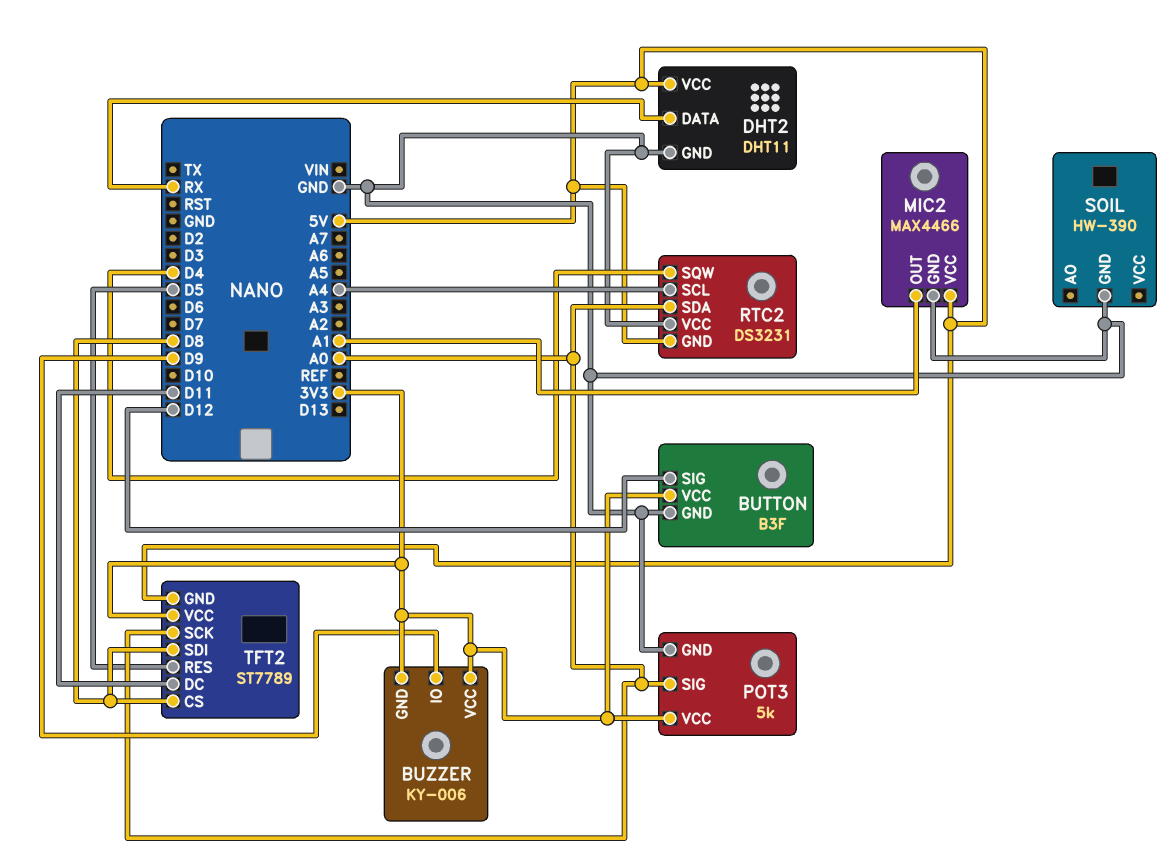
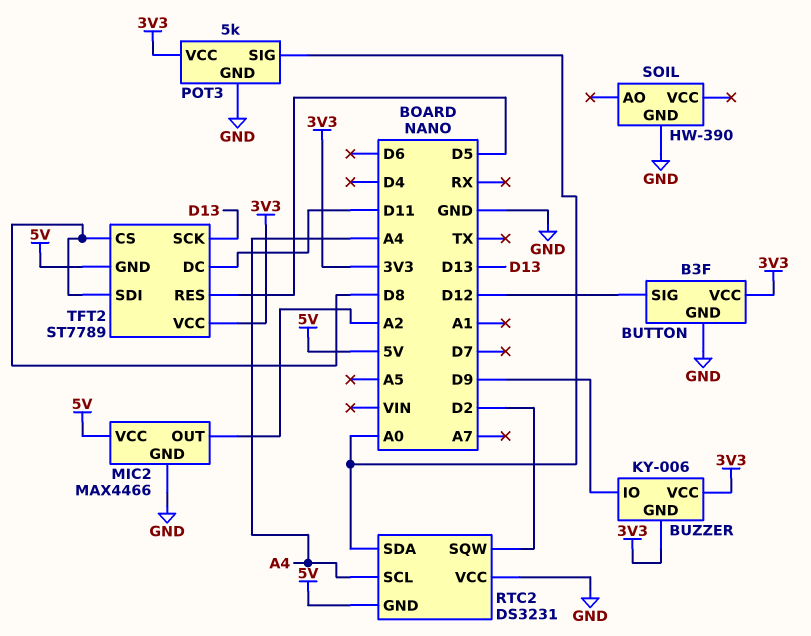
DHT2: DHT11 -> none
DHT2 pin DATA: RX -> none
DHT2 pin GND: GND -> none
DHT2 pin VCC: 5V -> none
MIC2 pin OUT: A1 -> A2
RTC2 pin SQW: D4 -> D2
TFT2 pin SCK: A0 -> D13

